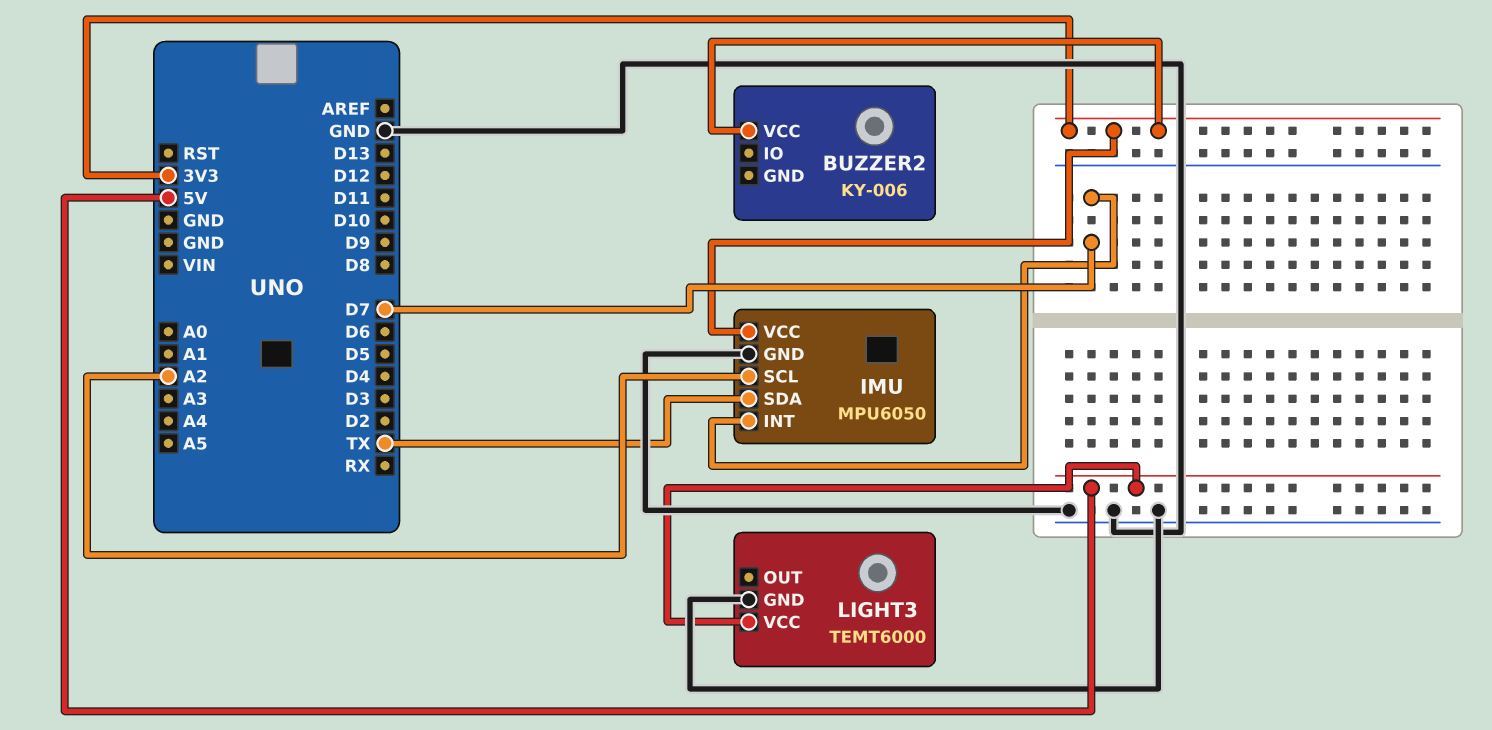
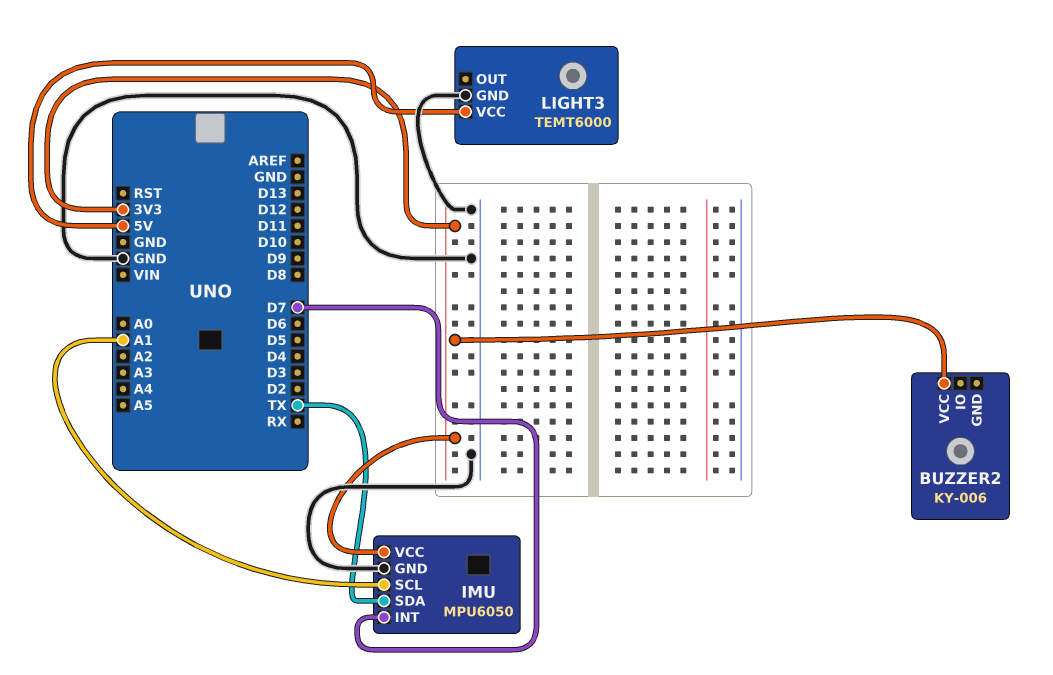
IMU pin SCL: A2 -> A1

